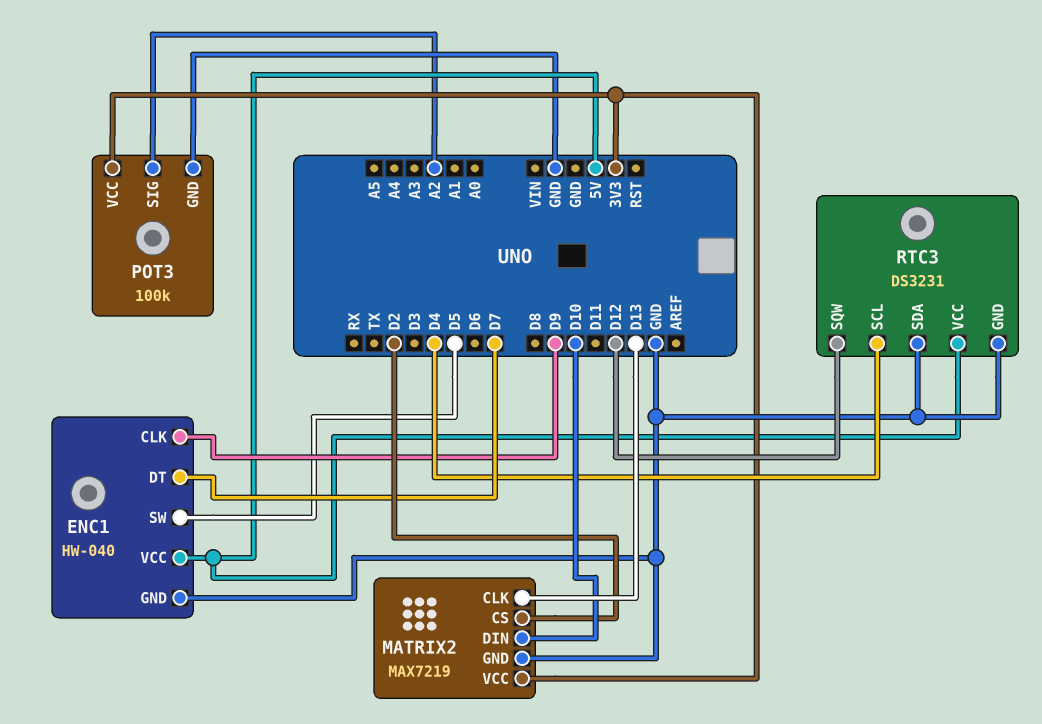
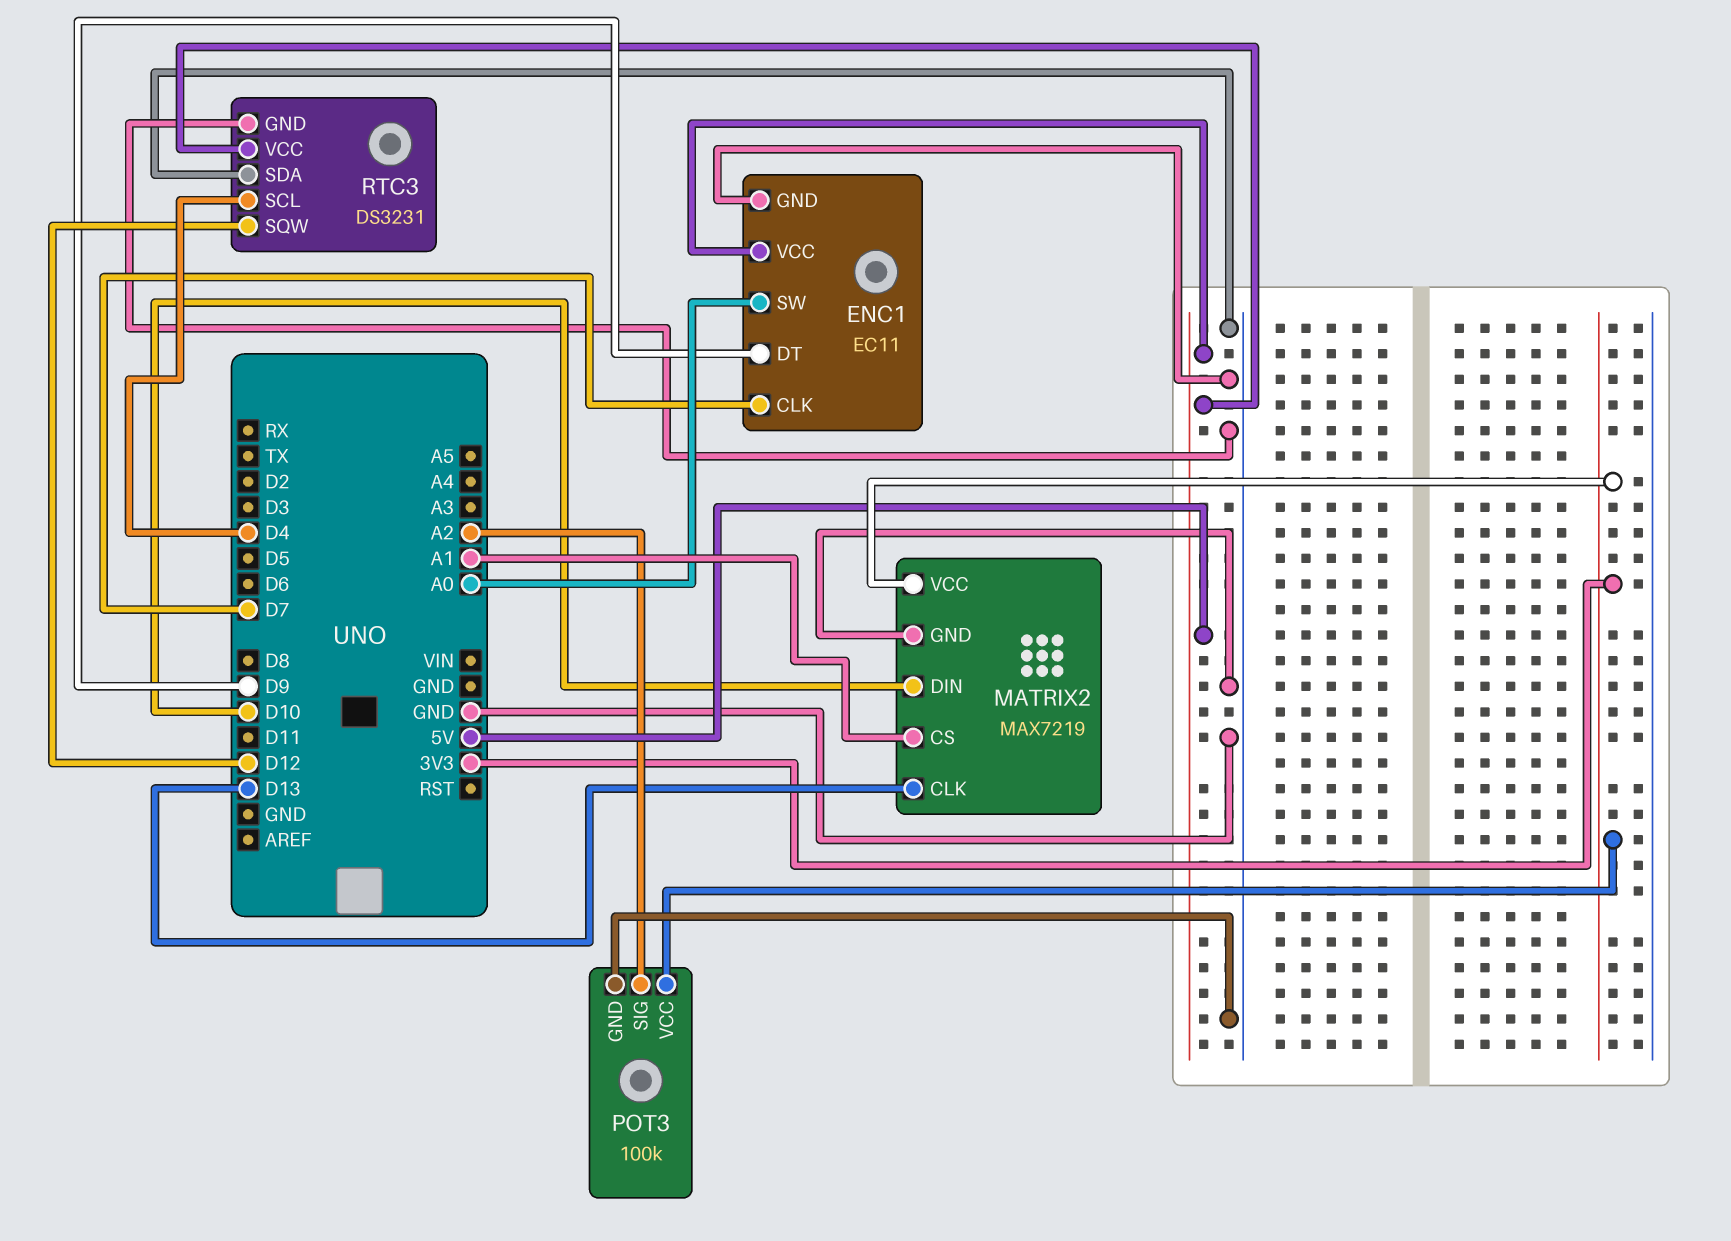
ENC1: HW-040 -> EC11
ENC1 pin CLK: D9 -> D7
ENC1 pin DT: D7 -> D9
ENC1 pin SW: D5 -> A0
MATRIX2 pin CS: D2 -> A1

